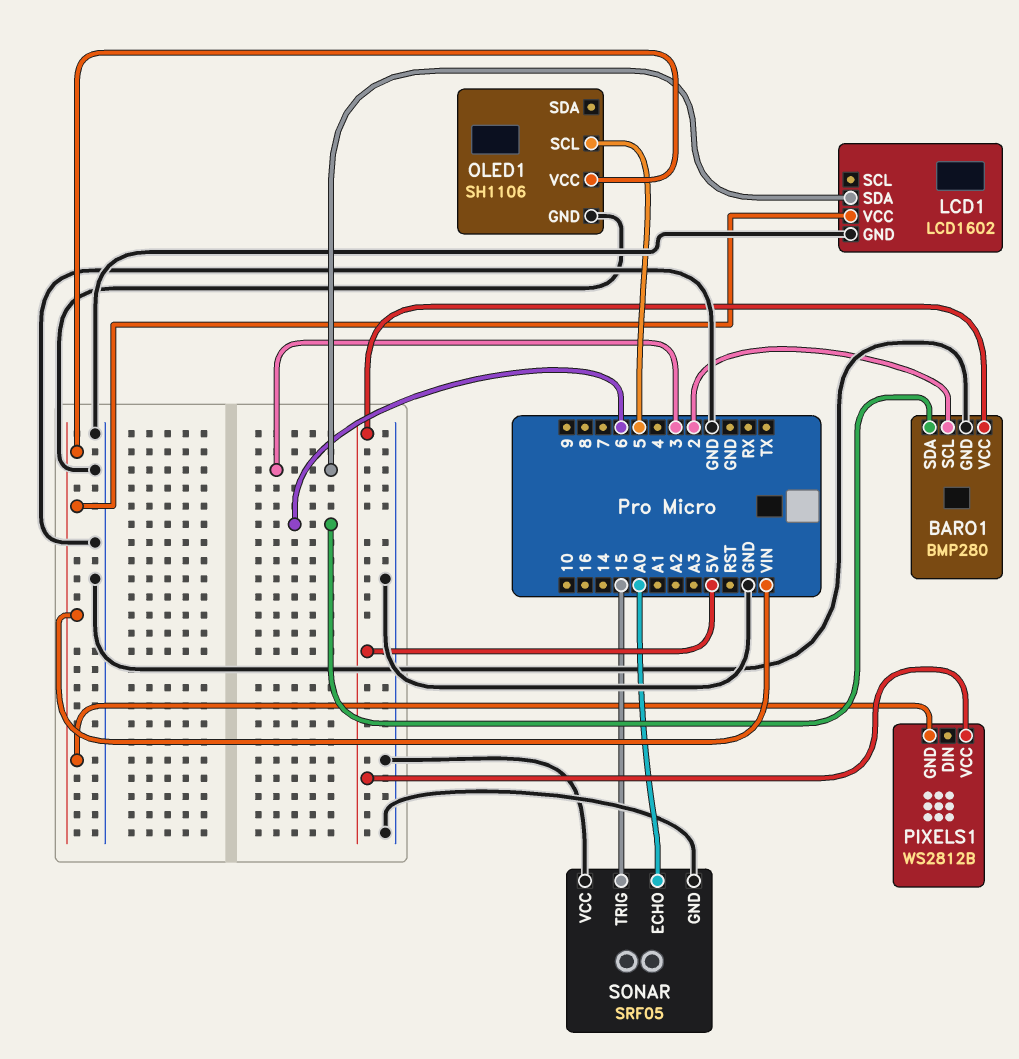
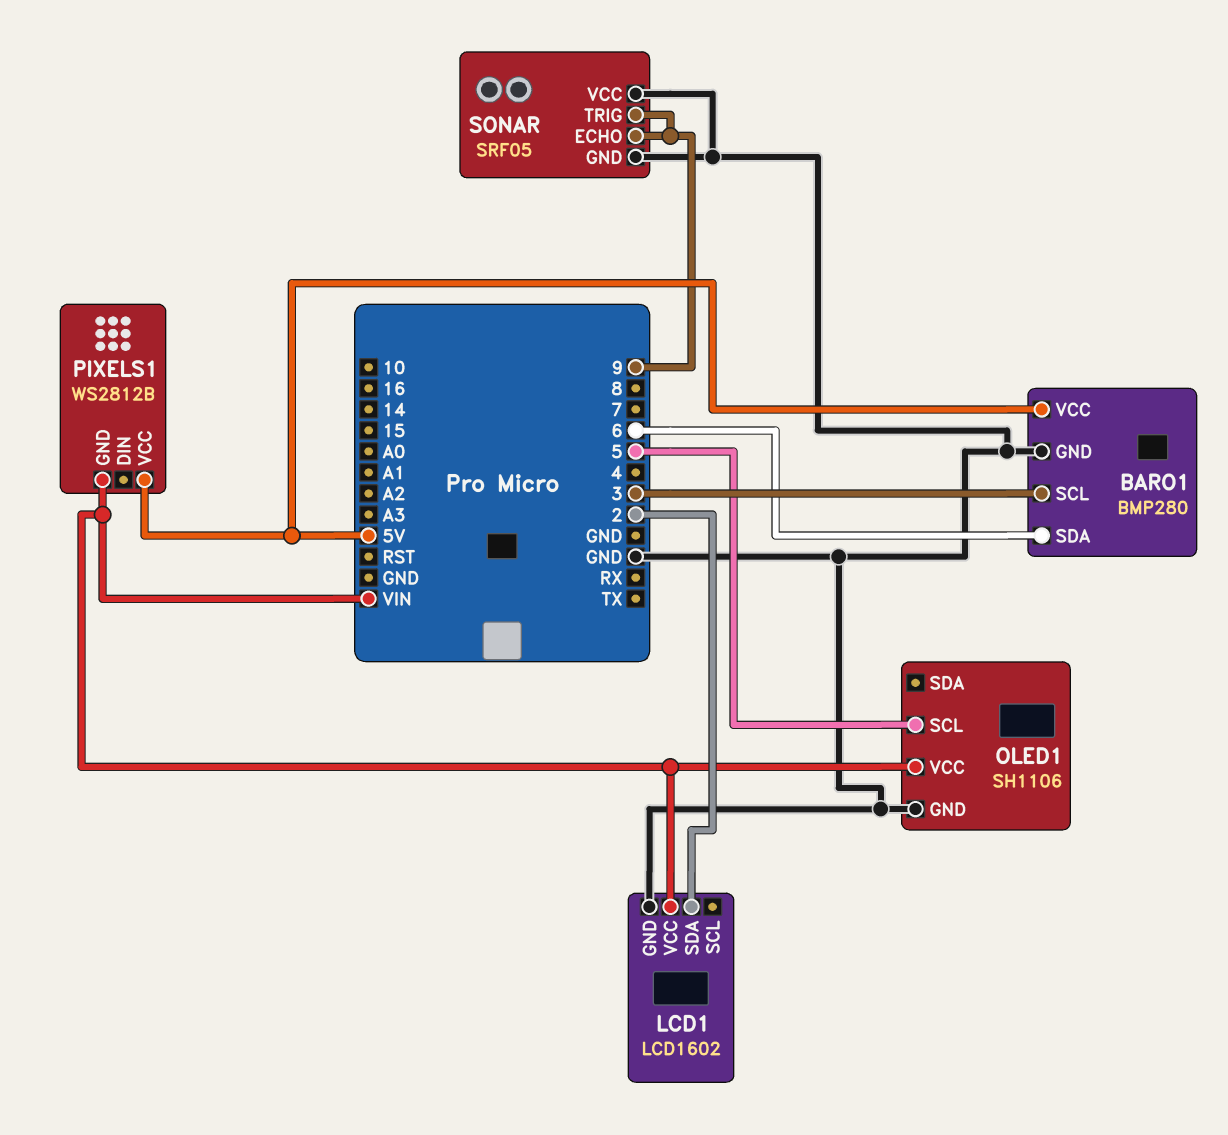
BARO1 pin SCL: 2 -> 3
LCD1 pin SDA: 3 -> 2
SONAR pin ECHO: A0 -> 9
SONAR pin TRIG: 15 -> 9

